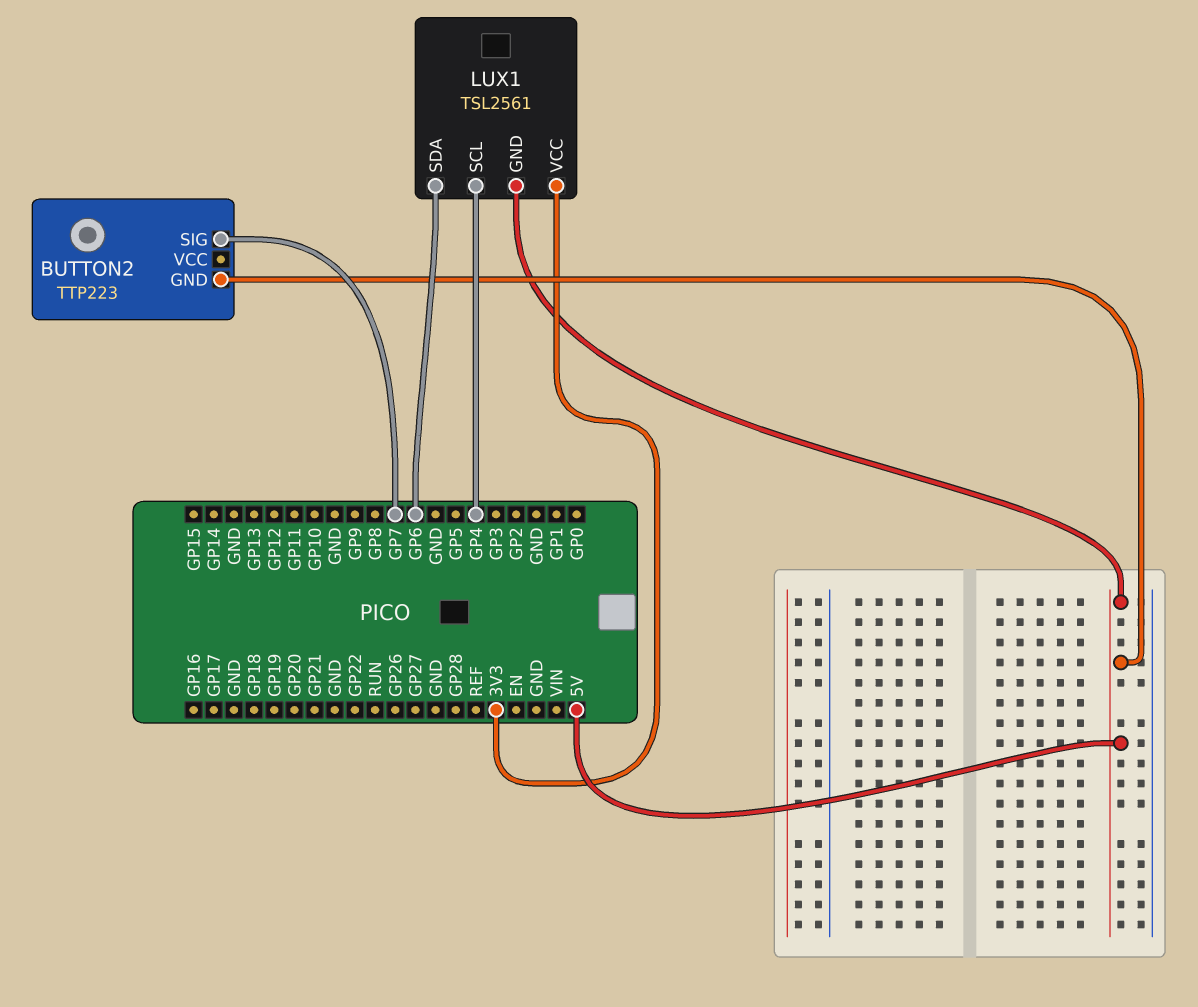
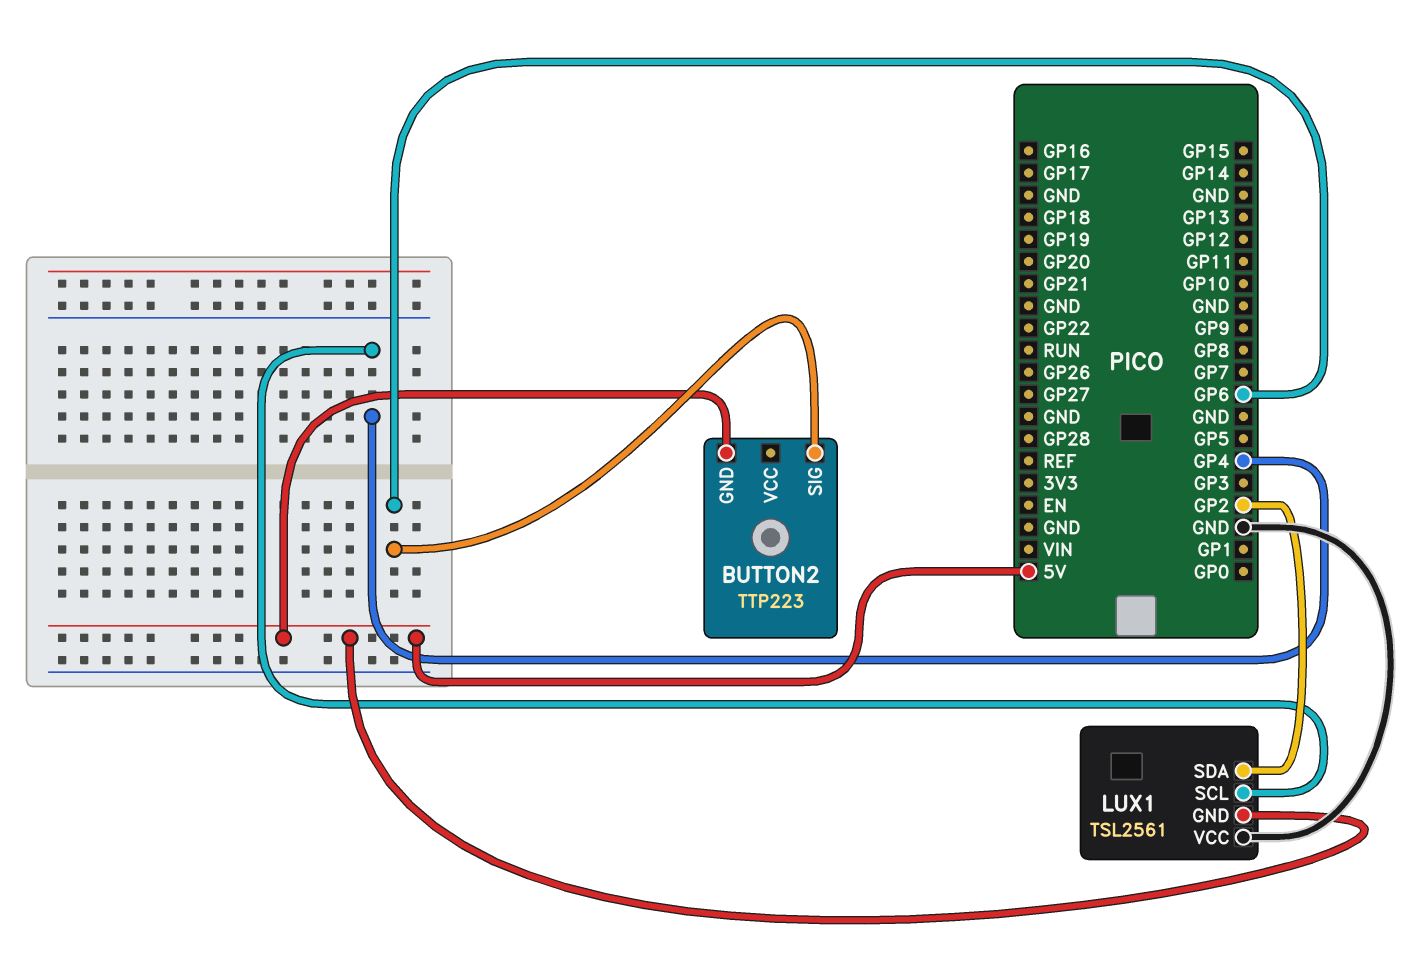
BUTTON2 pin SIG: GP7 -> GP6
LUX1 pin SDA: GP6 -> GP2
LUX1 pin VCC: 3V3 -> GND

